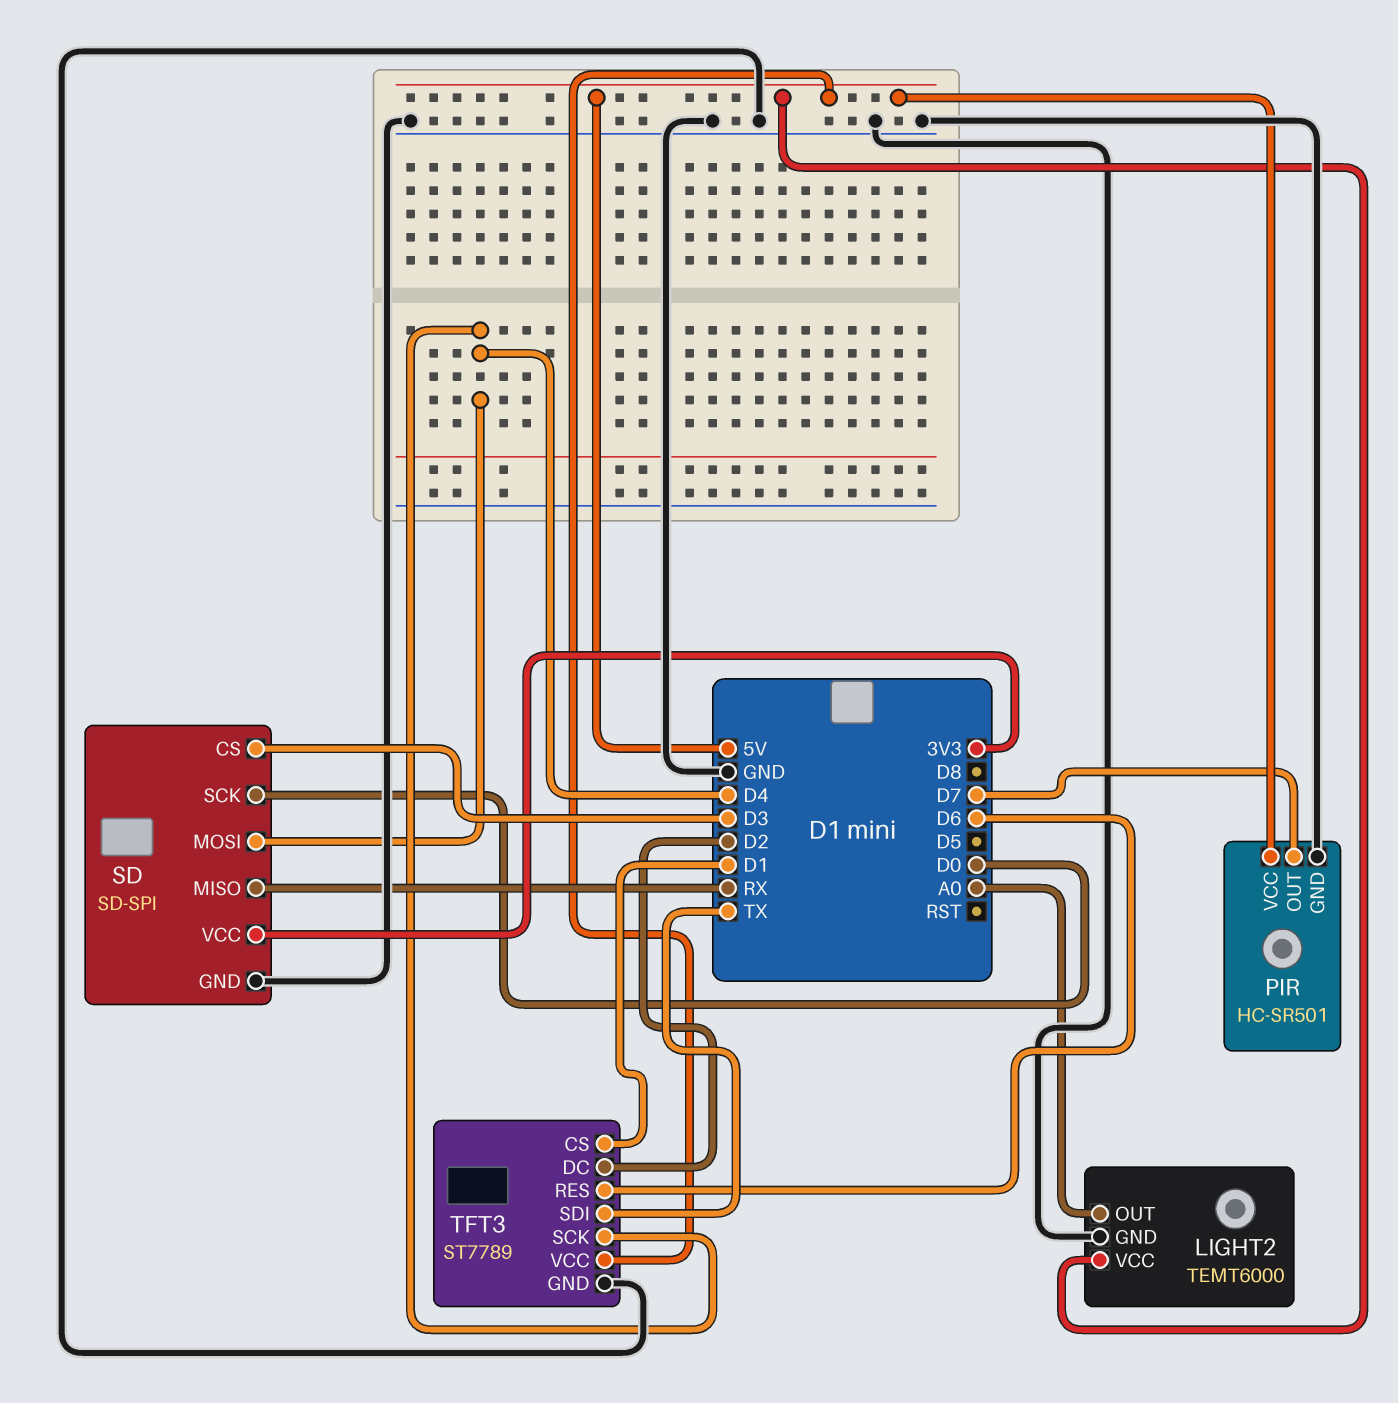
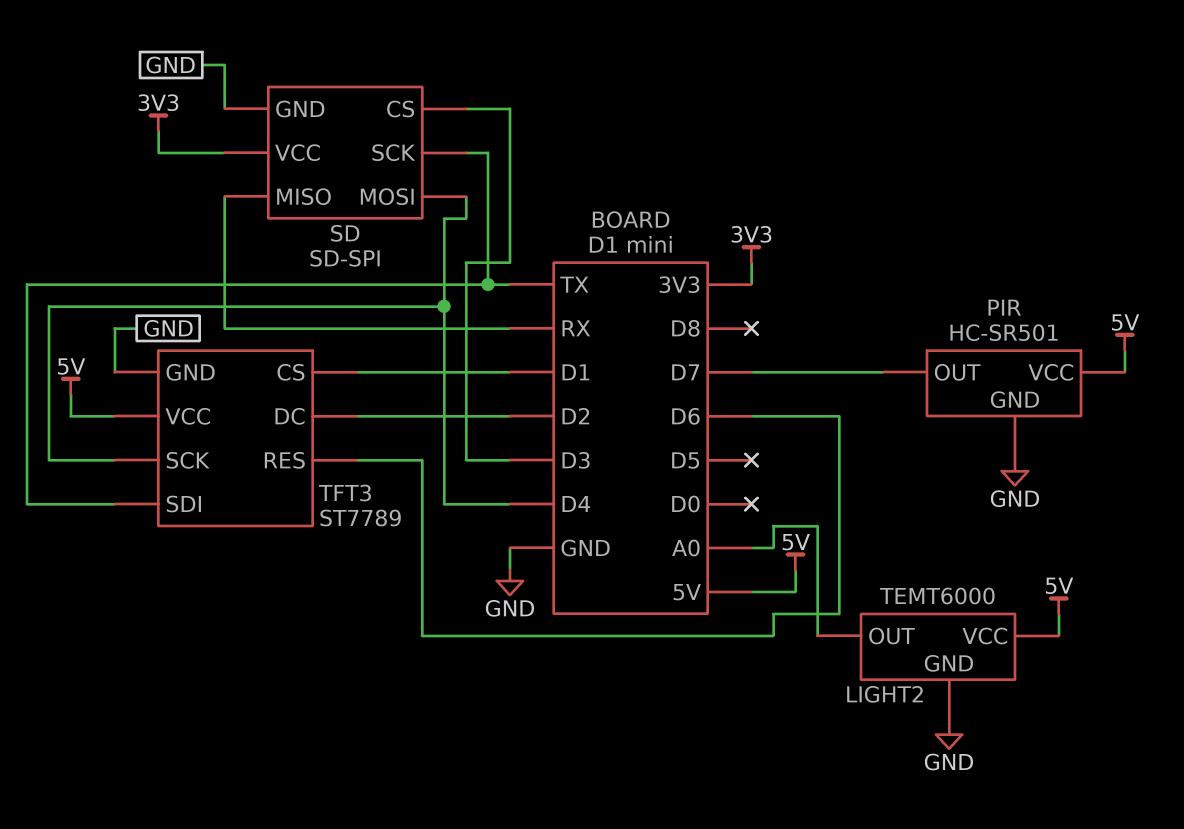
SD pin SCK: D0 -> TX

